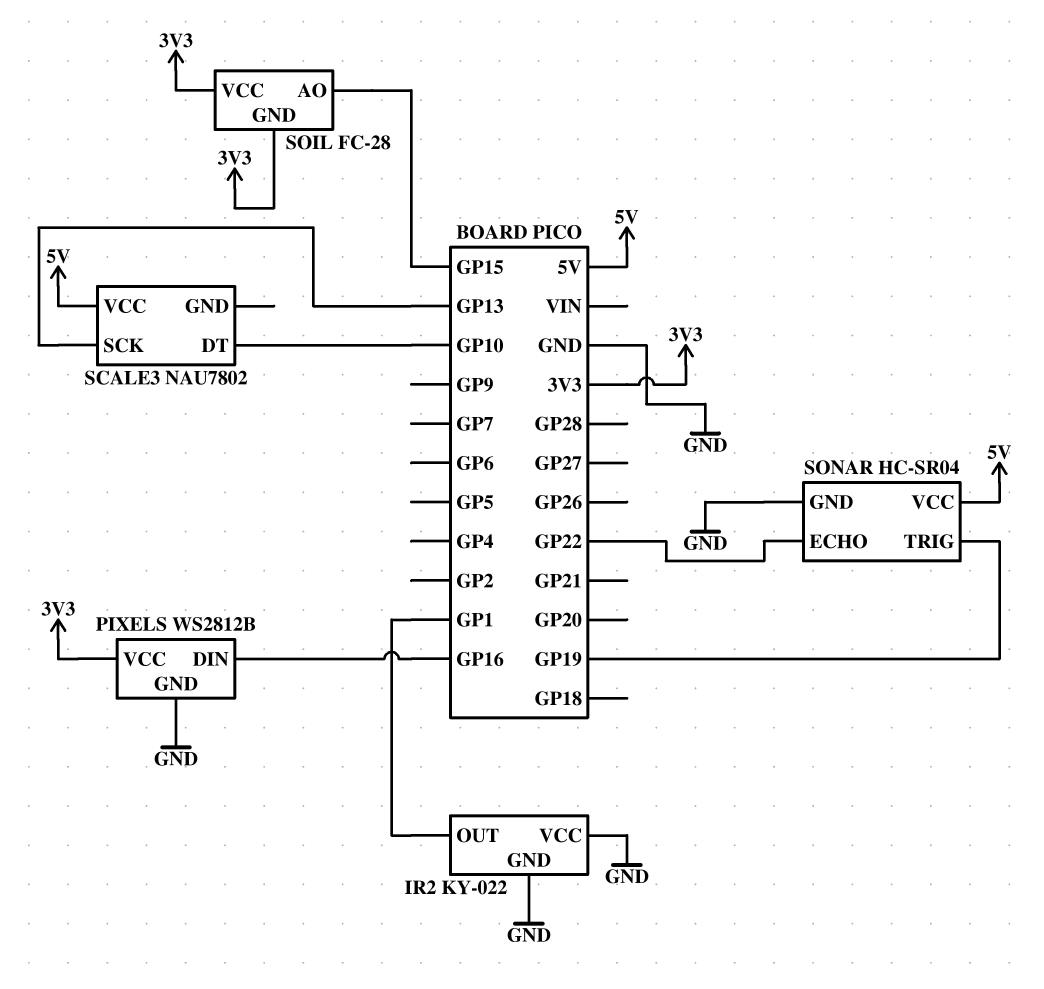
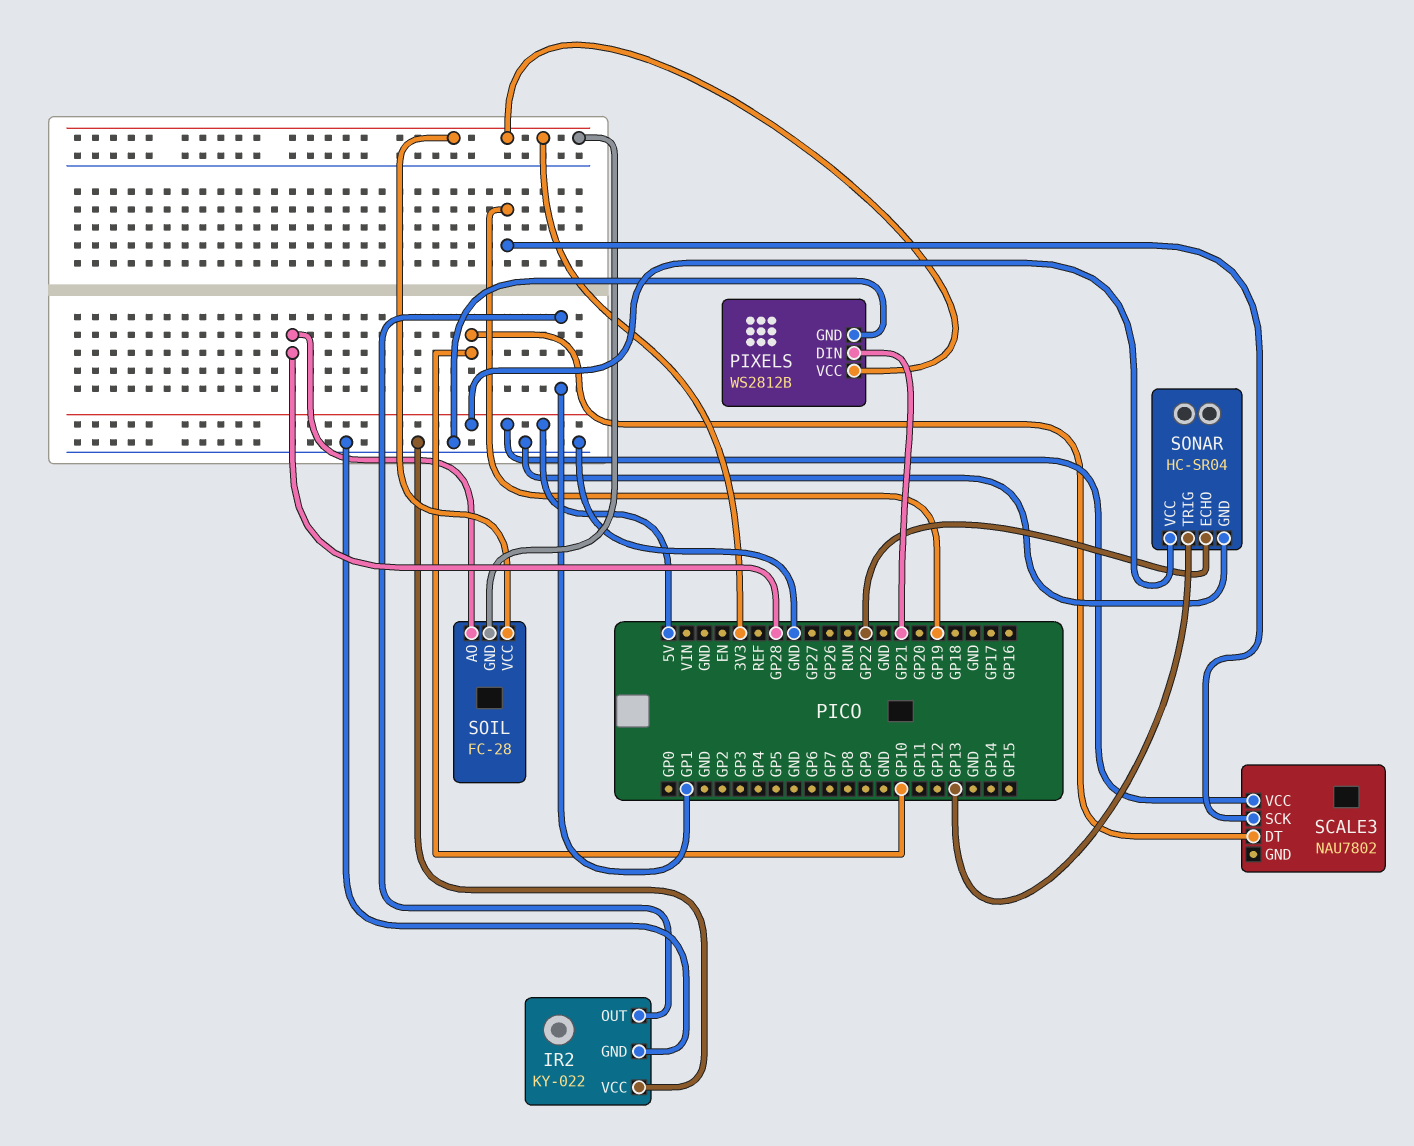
PIXELS pin DIN: GP16 -> GP21
SCALE3 pin SCK: GP13 -> GP19
SOIL pin AO: GP15 -> GP28
SONAR pin TRIG: GP19 -> GP13

